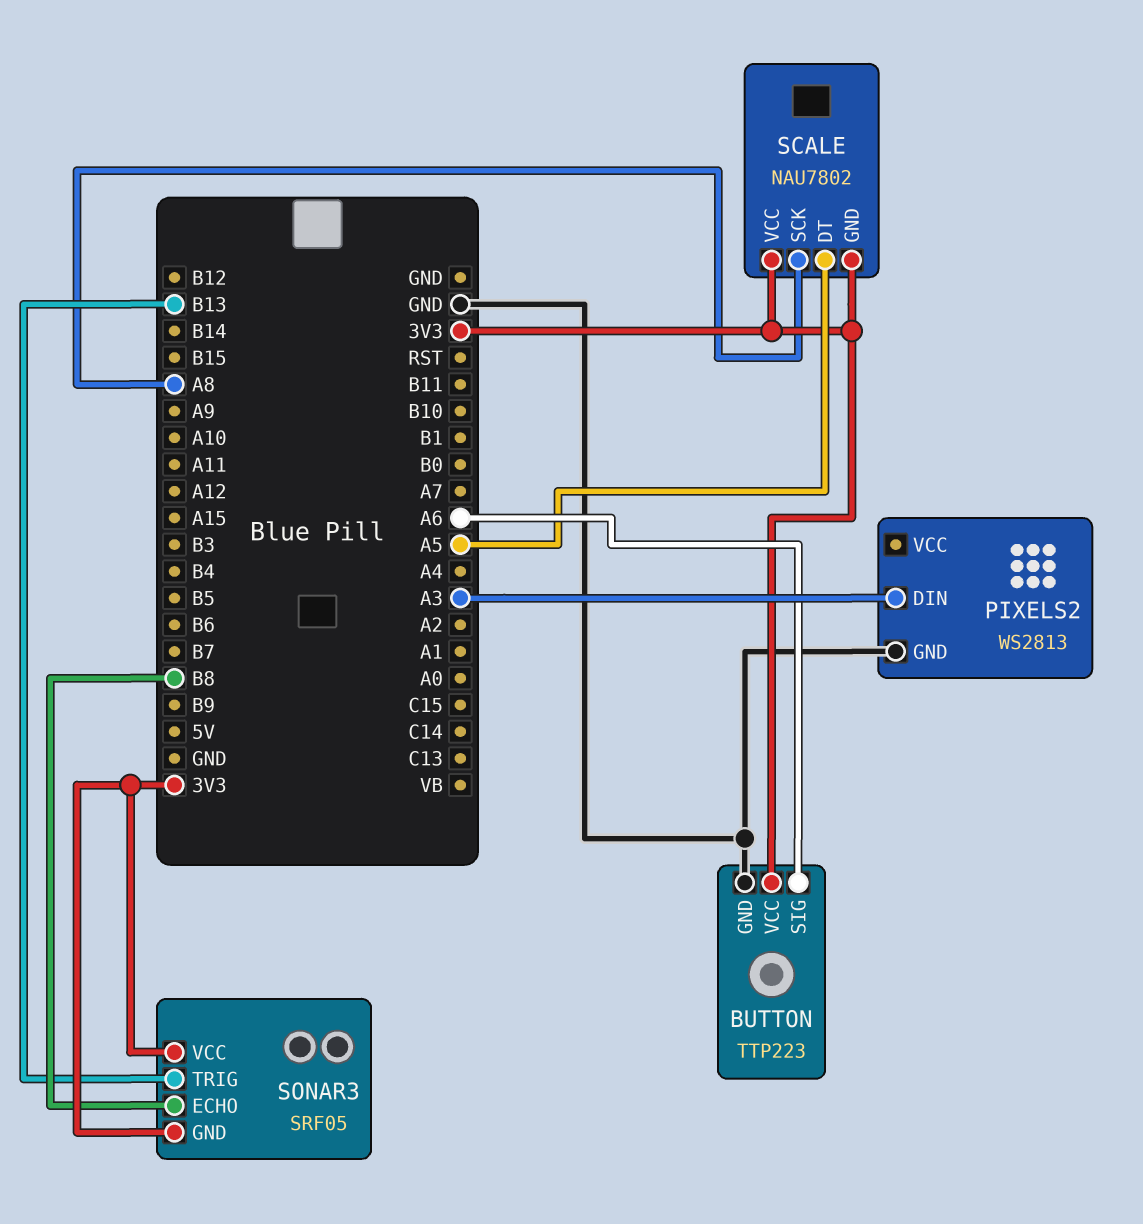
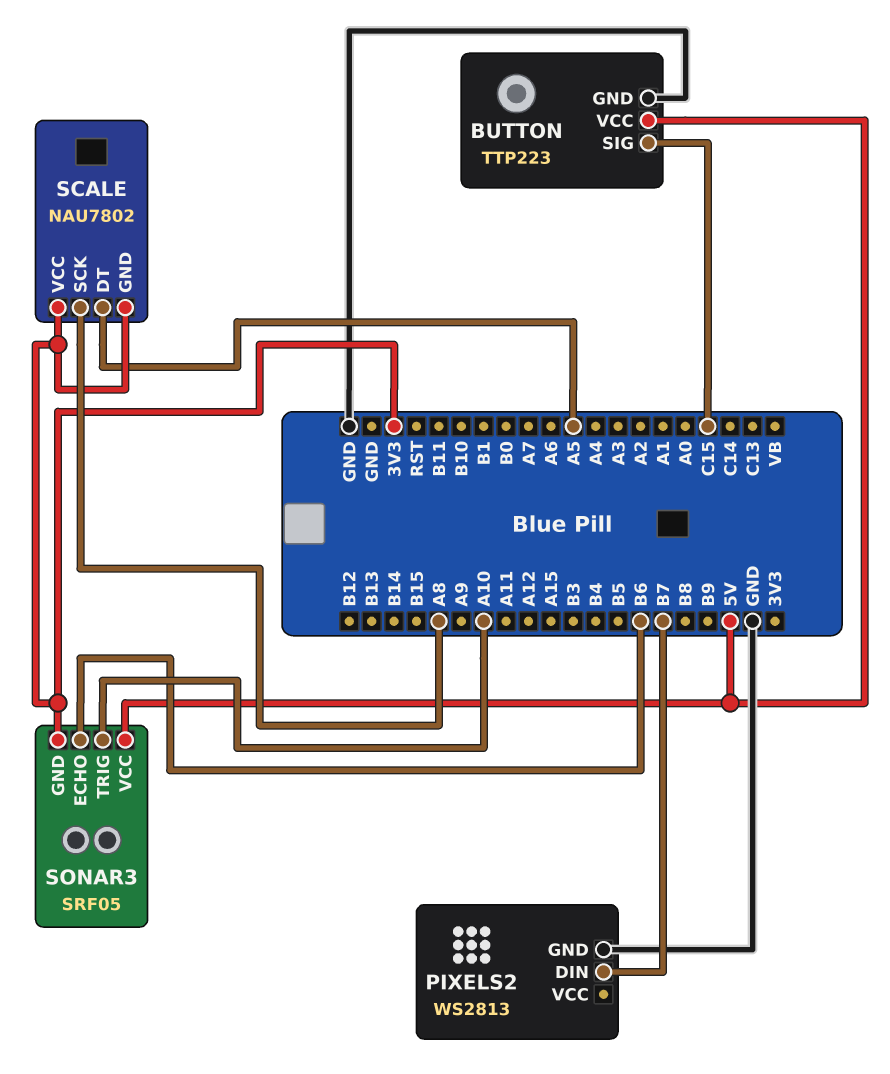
BUTTON pin SIG: A6 -> C15
BUTTON pin VCC: 3V3 -> 5V
PIXELS2 pin DIN: A3 -> B7
SONAR3 pin ECHO: B8 -> B6
SONAR3 pin TRIG: B13 -> A10
SONAR3 pin VCC: 3V3 -> 5V

